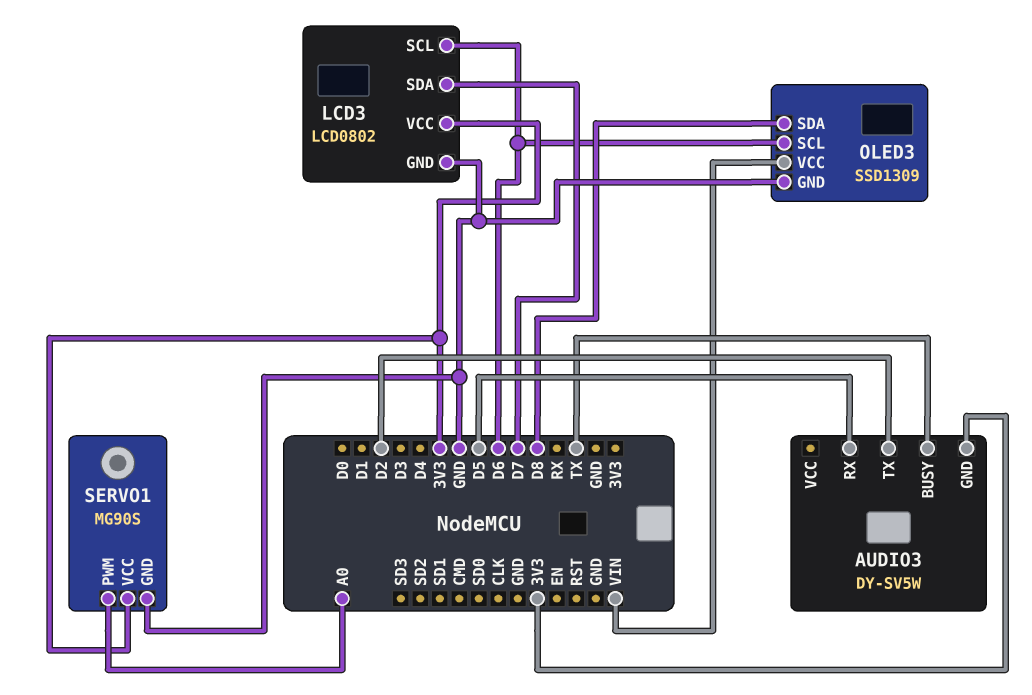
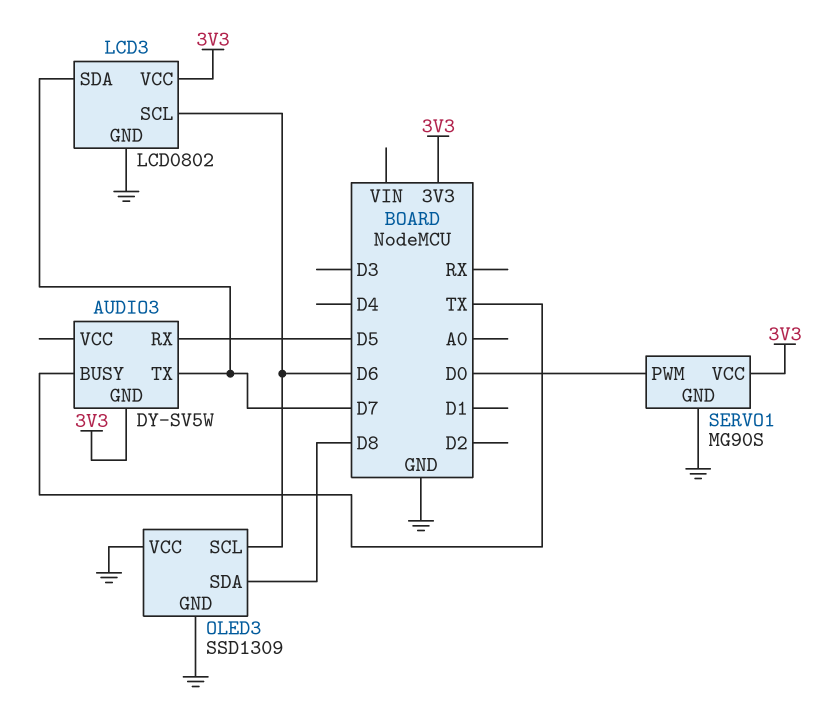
AUDIO3 pin TX: D2 -> D7
OLED3 pin VCC: VIN -> GND
SERVO1 pin PWM: A0 -> D0

